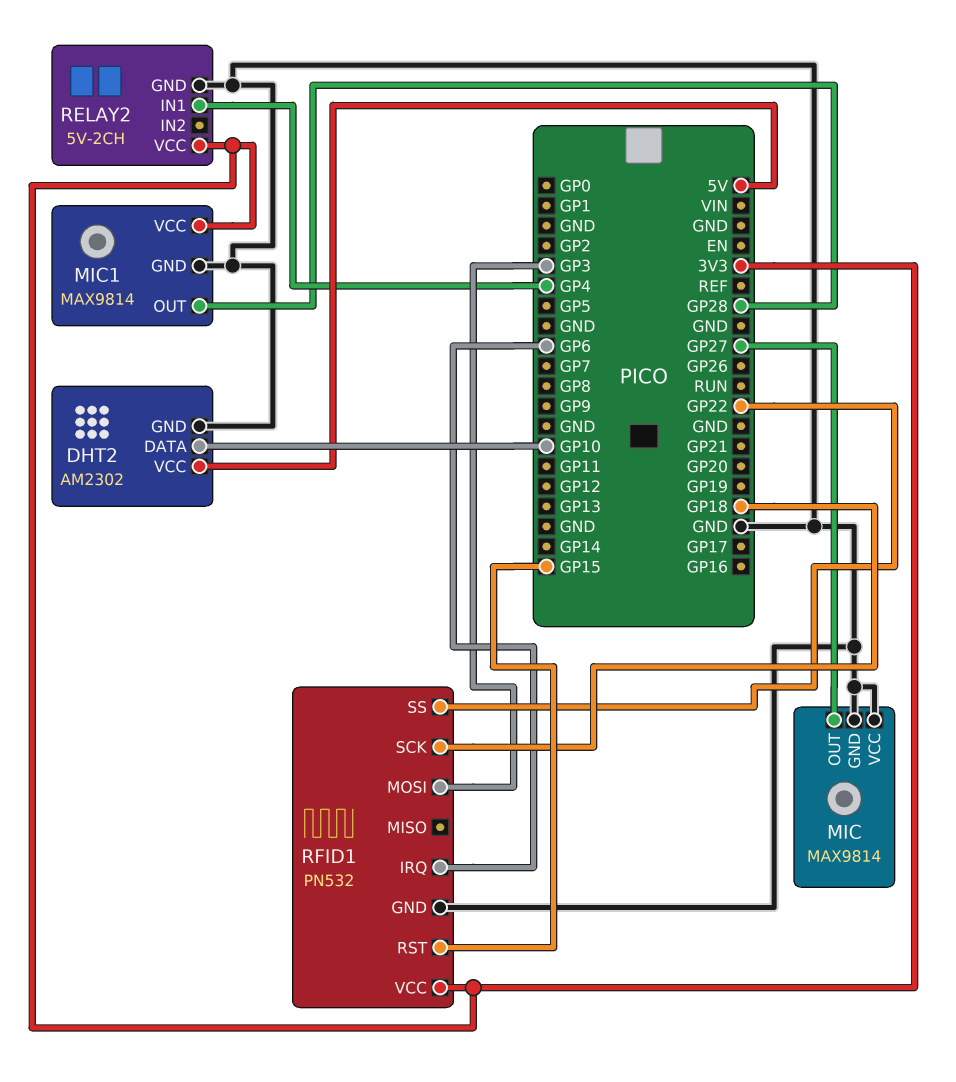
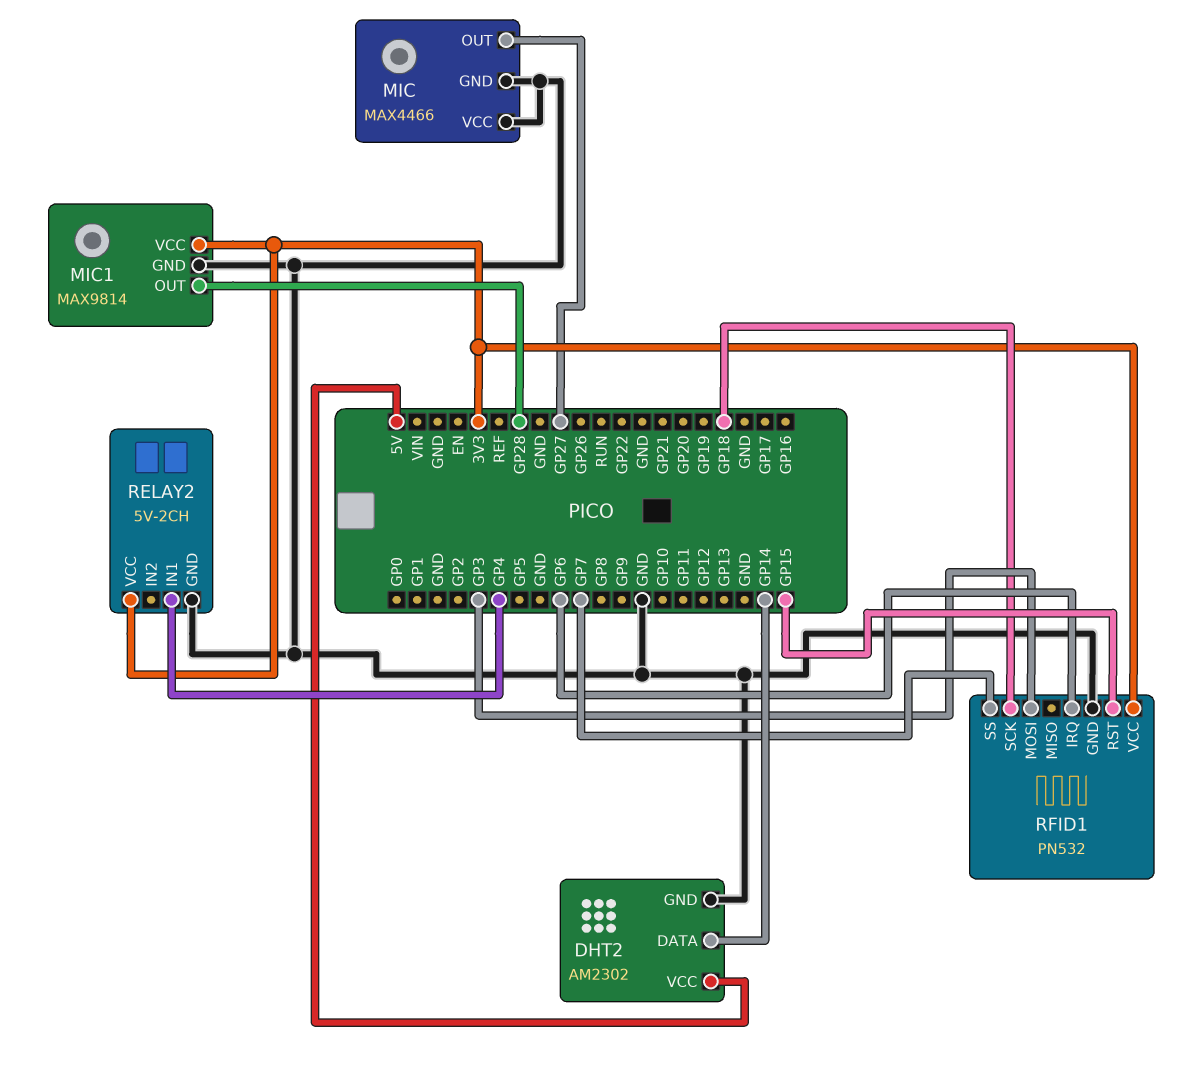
DHT2 pin DATA: GP10 -> GP14
MIC: MAX9814 -> MAX4466
RFID1 pin SS: GP22 -> GP7

